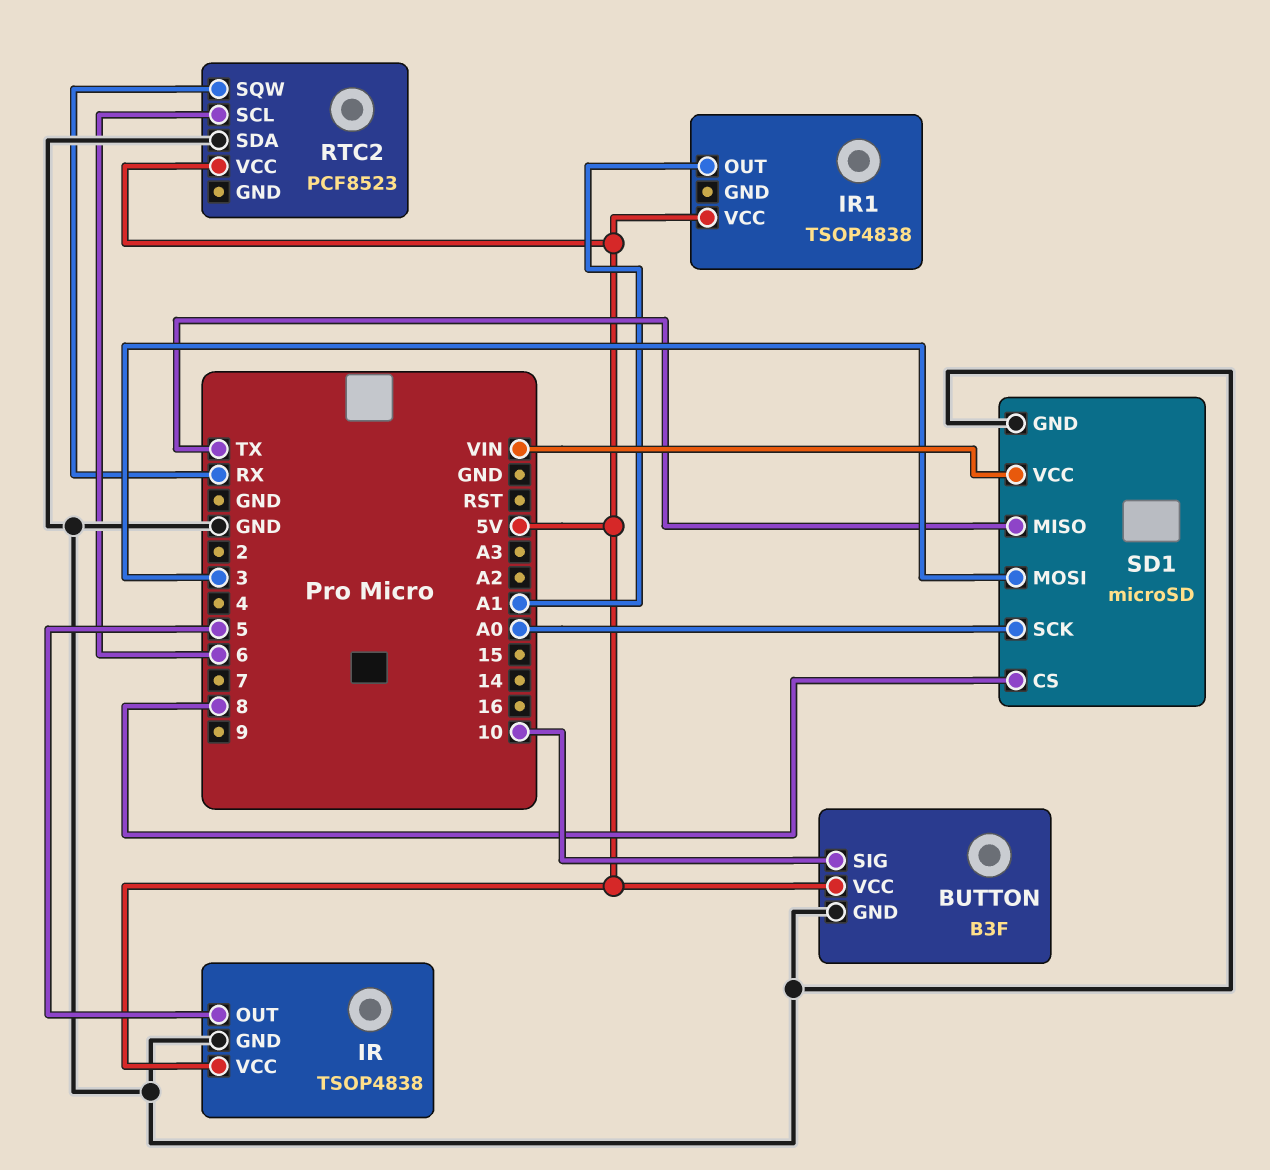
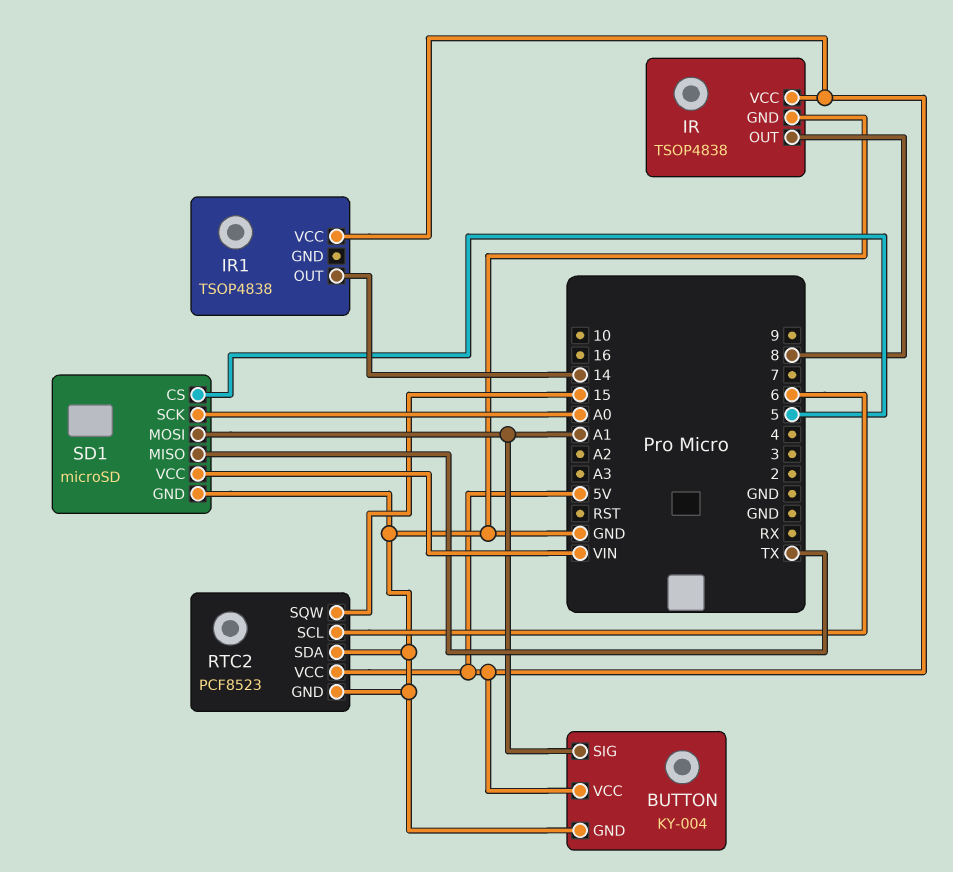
BUTTON: B3F -> KY-004
BUTTON pin SIG: 10 -> A1
IR pin OUT: 5 -> 8
IR1 pin OUT: A1 -> 14
RTC2 pin GND: none -> GND
RTC2 pin SQW: RX -> 15
SD1 pin CS: 8 -> 5
SD1 pin MOSI: 3 -> A1

